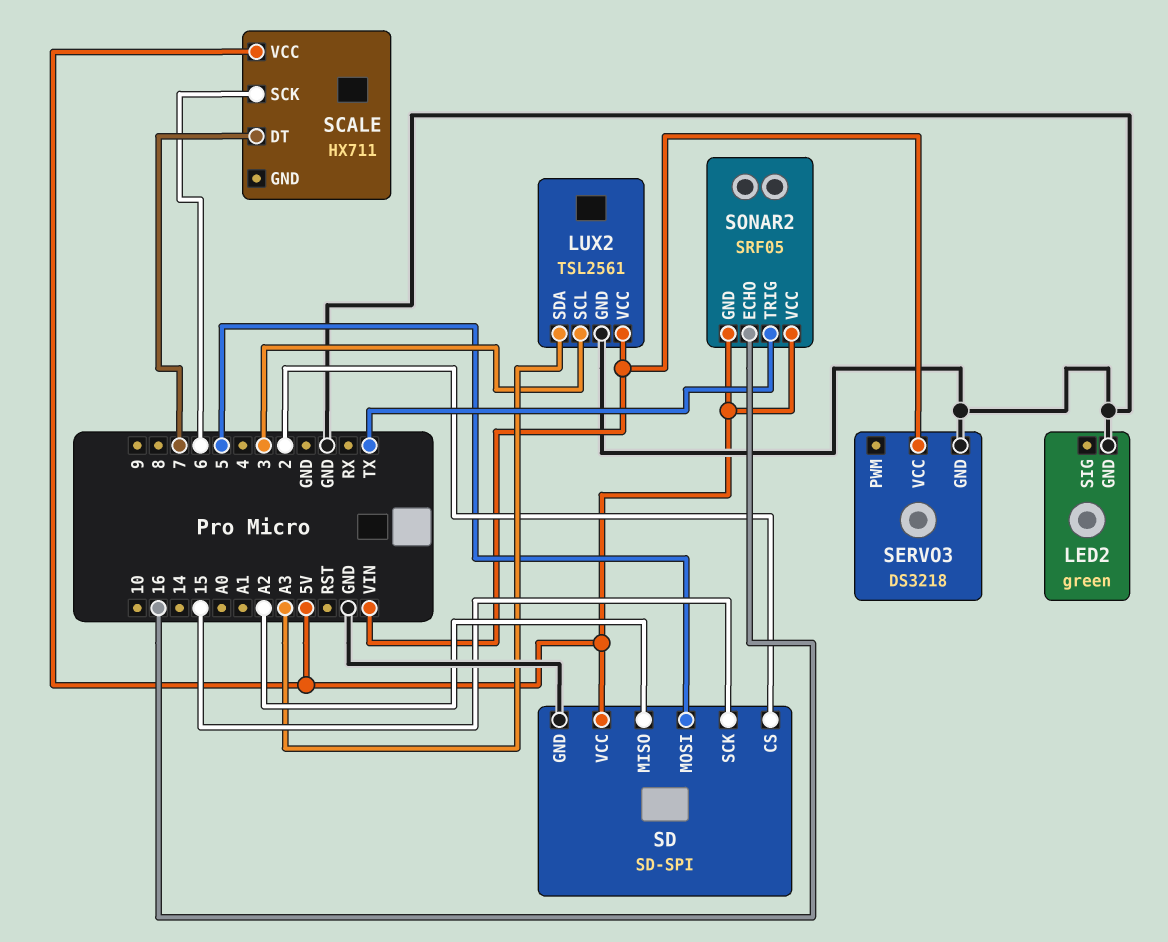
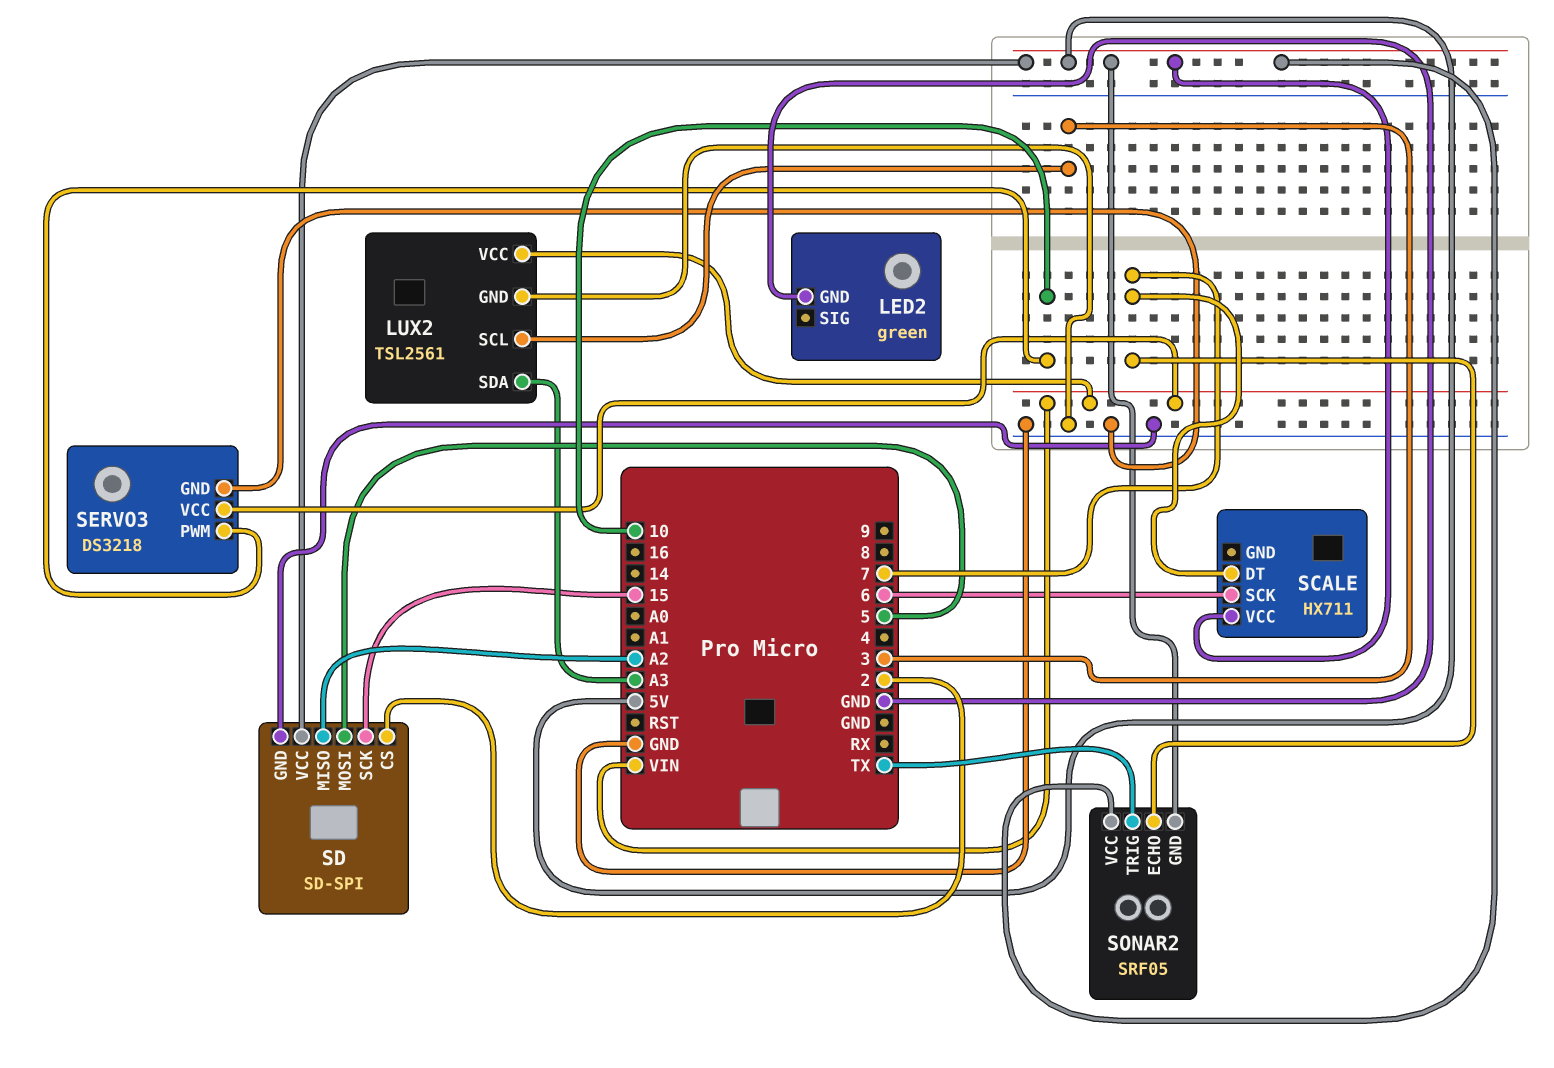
SERVO3 pin PWM: none -> 10
SONAR2 pin ECHO: 16 -> 7

